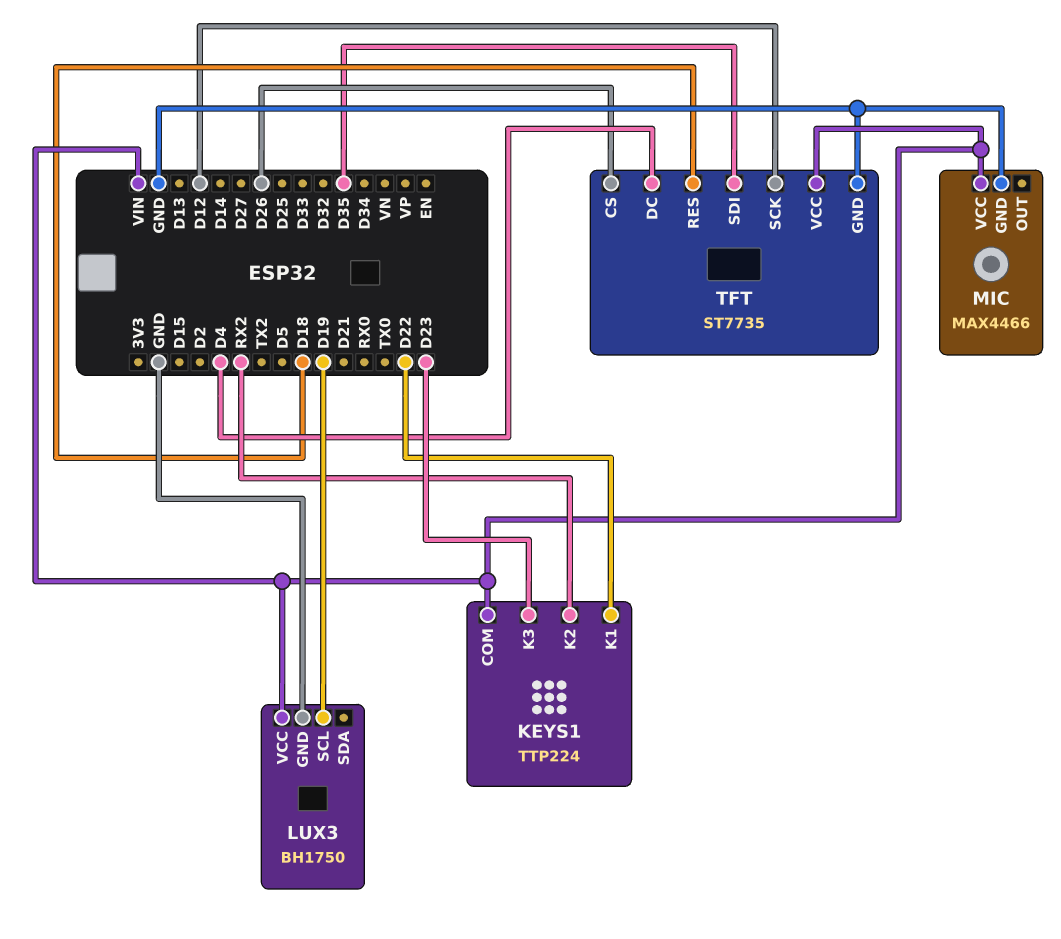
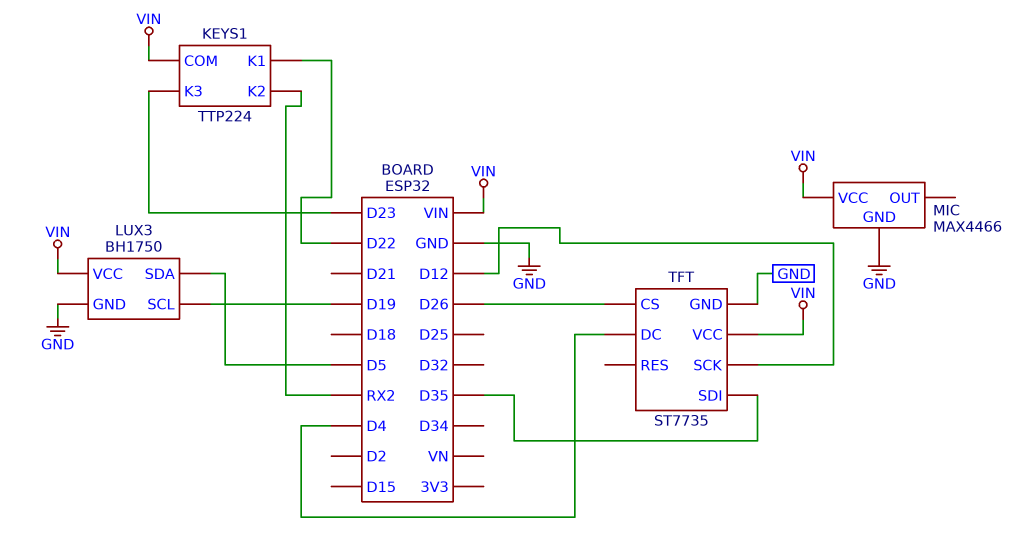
LUX3 pin SDA: none -> D5
TFT pin RES: D18 -> none

